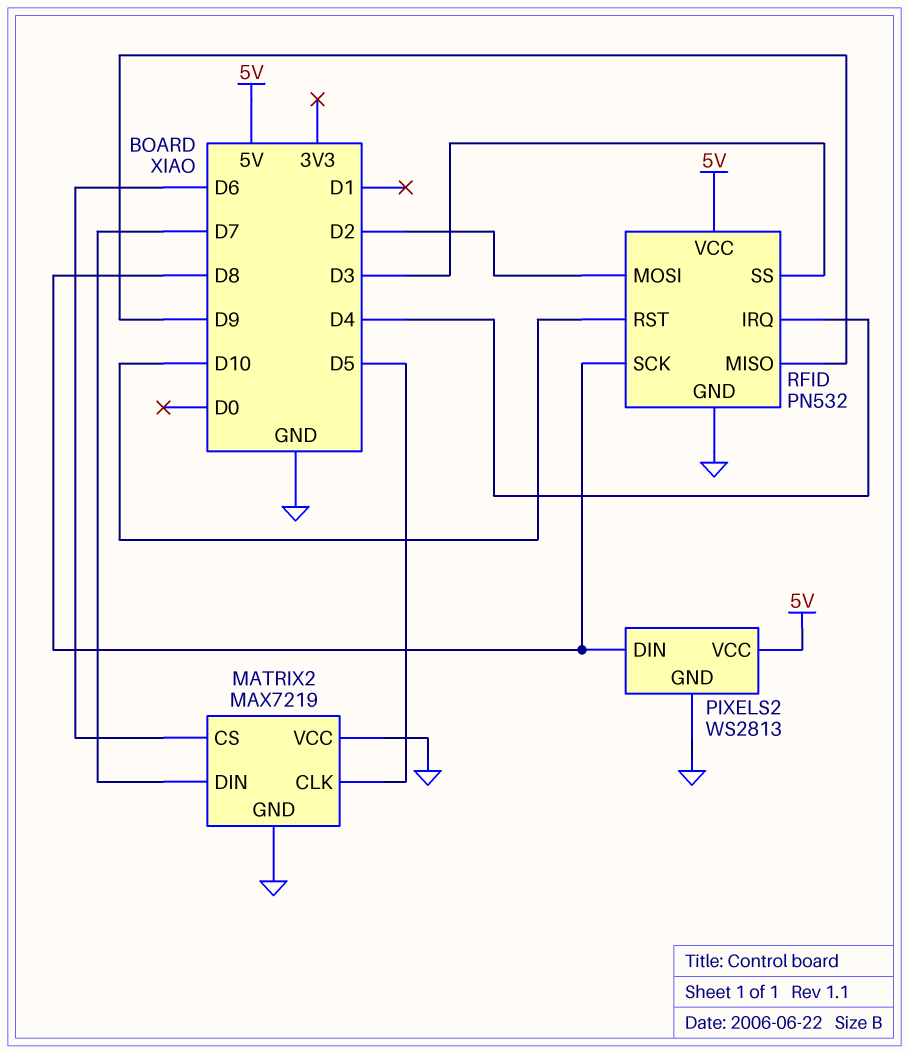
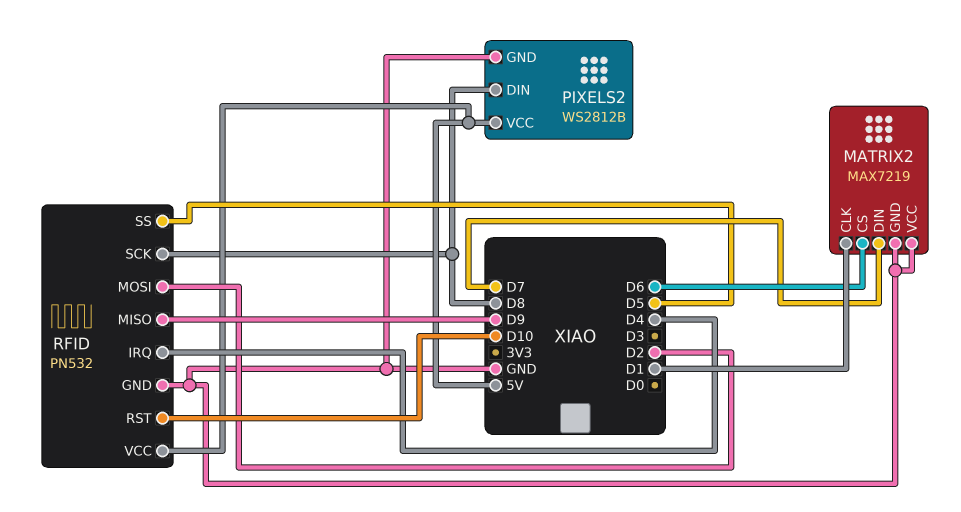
MATRIX2 pin CLK: D5 -> D1
PIXELS2: WS2813 -> WS2812B
RFID pin SS: D3 -> D5

